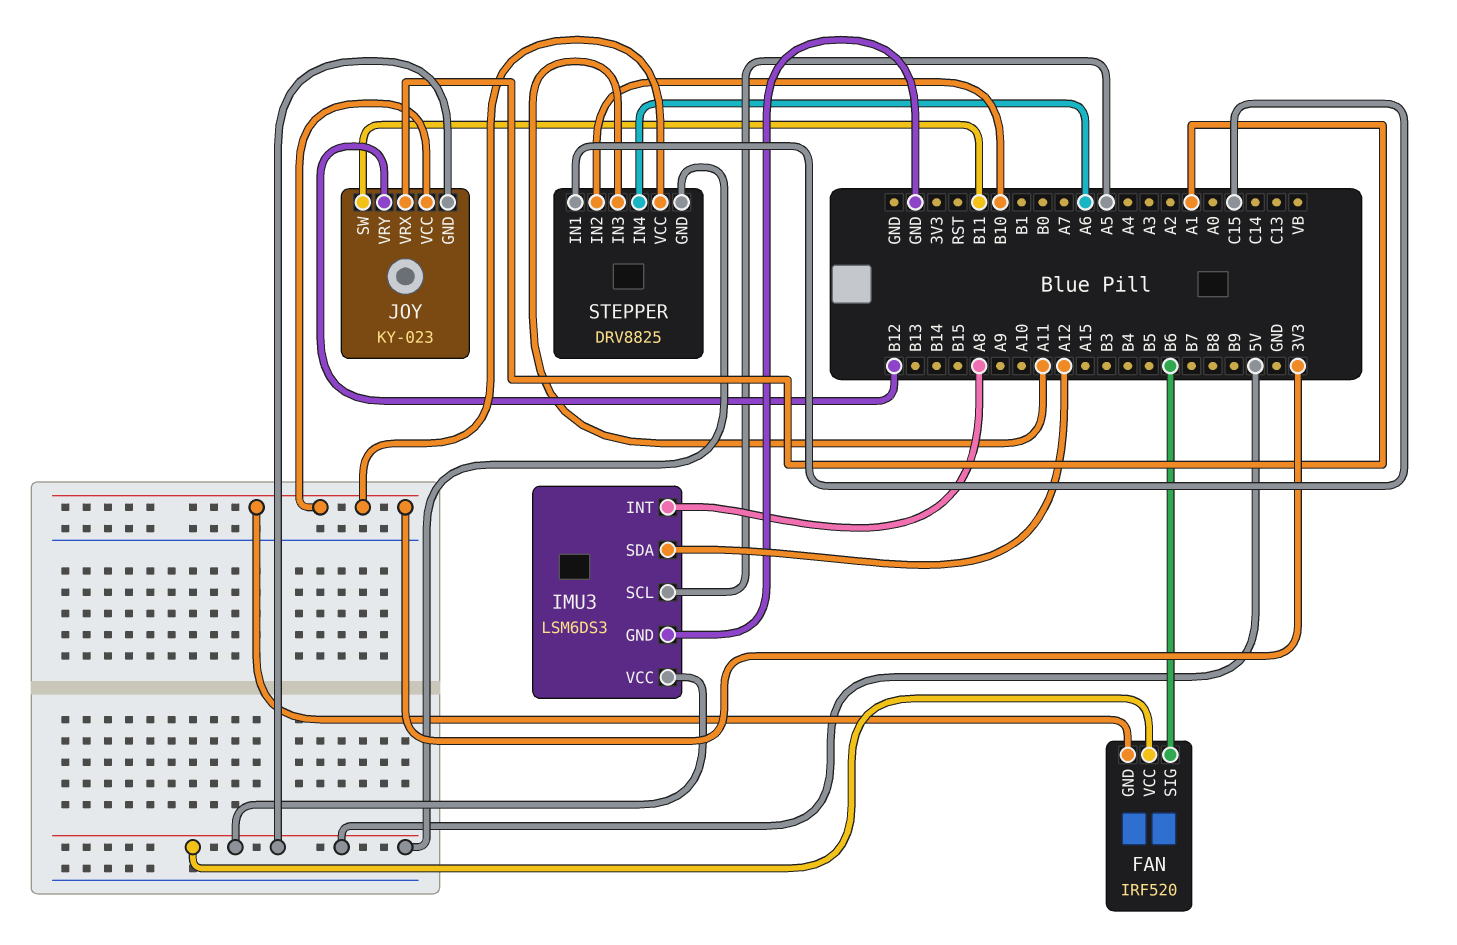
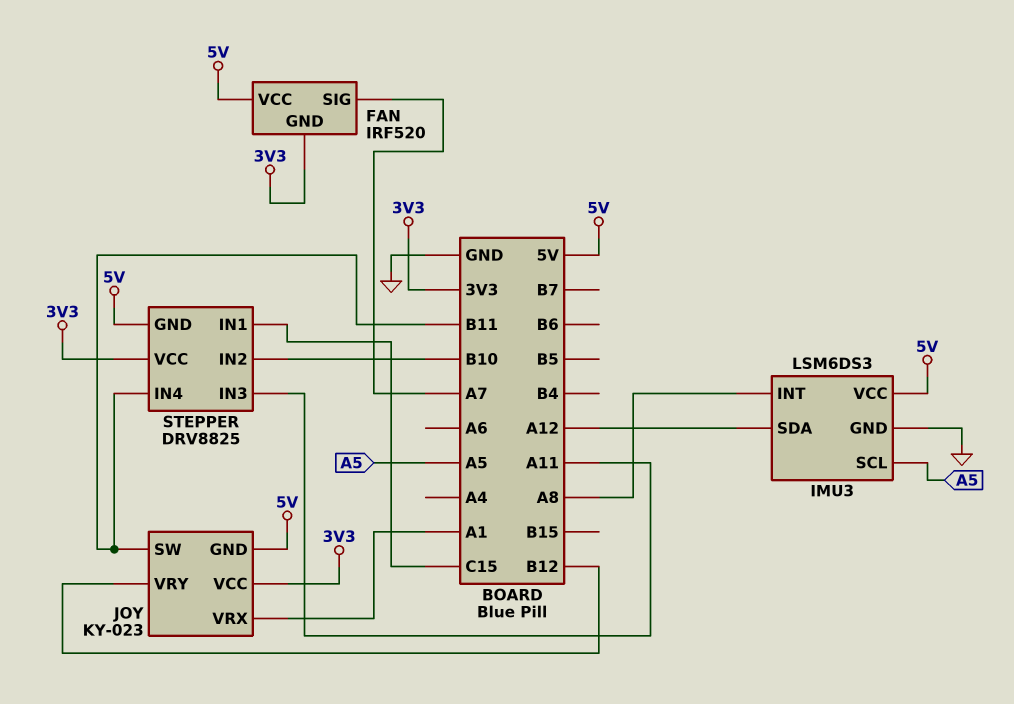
FAN pin SIG: B6 -> A7
STEPPER pin IN4: A6 -> B11

